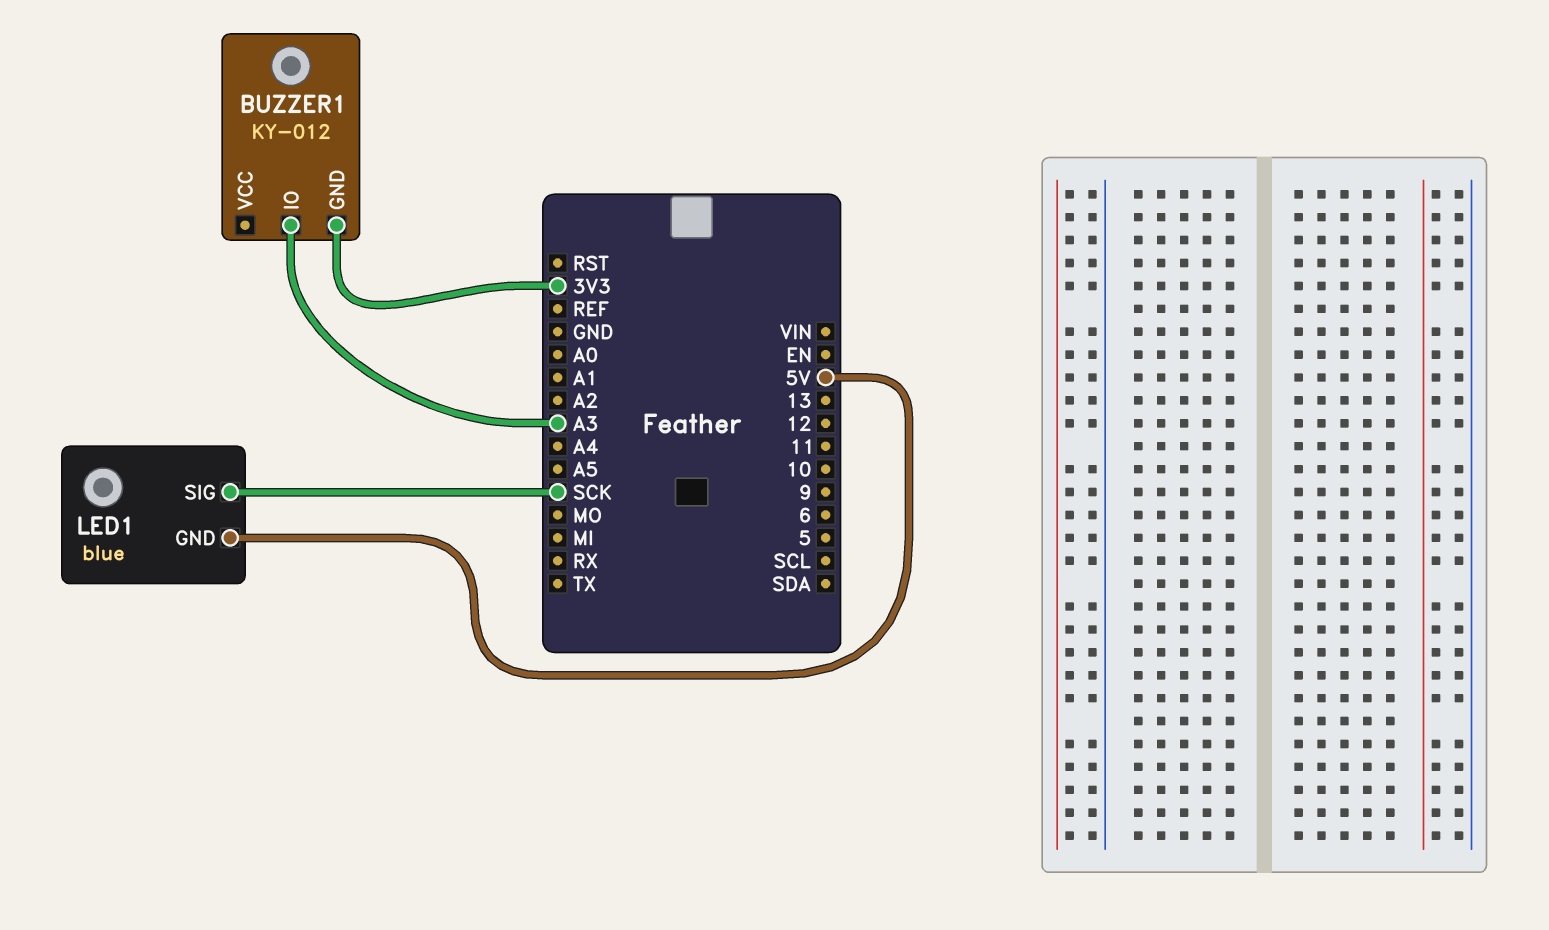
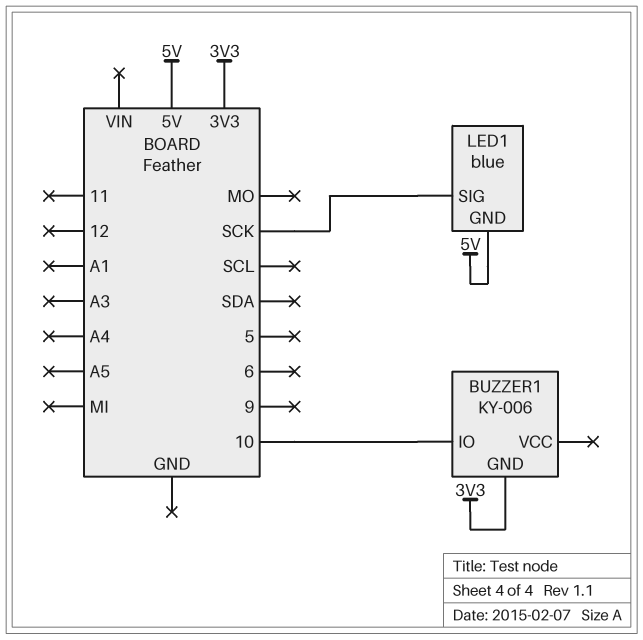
BUZZER1: KY-012 -> KY-006
BUZZER1 pin IO: A3 -> 10

